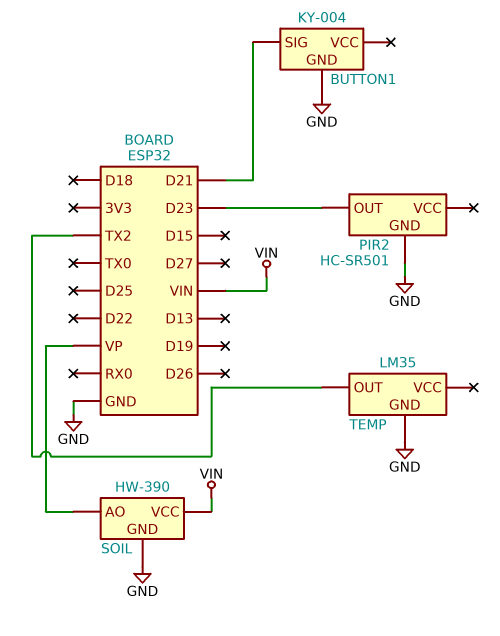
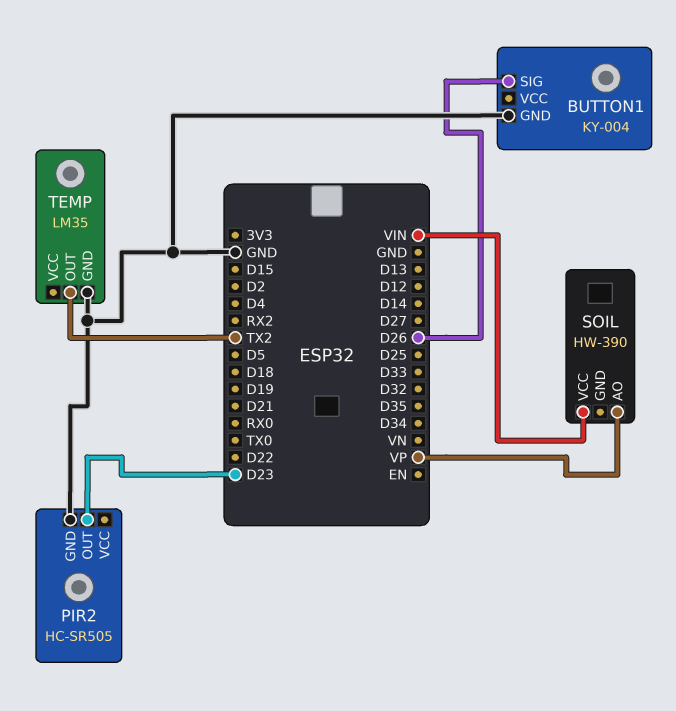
BUTTON1 pin SIG: D21 -> D26
PIR2: HC-SR501 -> HC-SR505
SOIL pin GND: GND -> none

